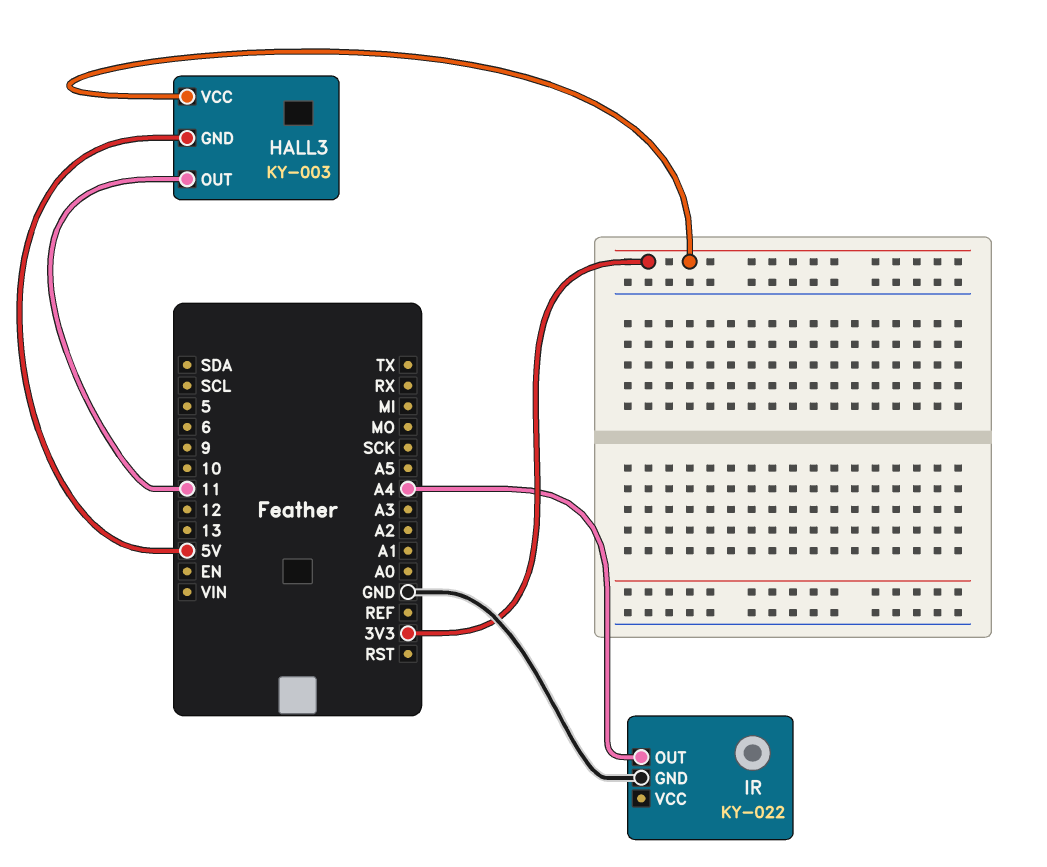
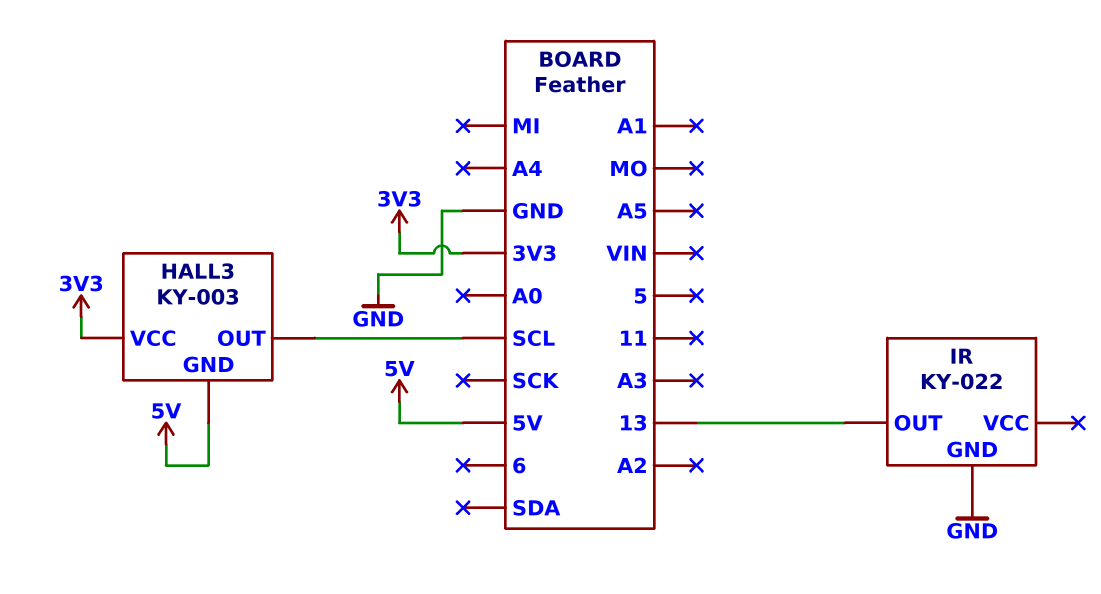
HALL3 pin OUT: 11 -> SCL
IR pin OUT: A4 -> 13

